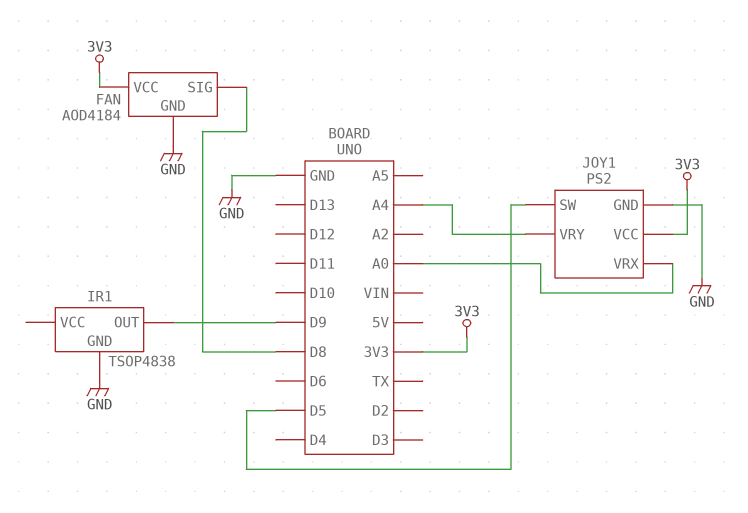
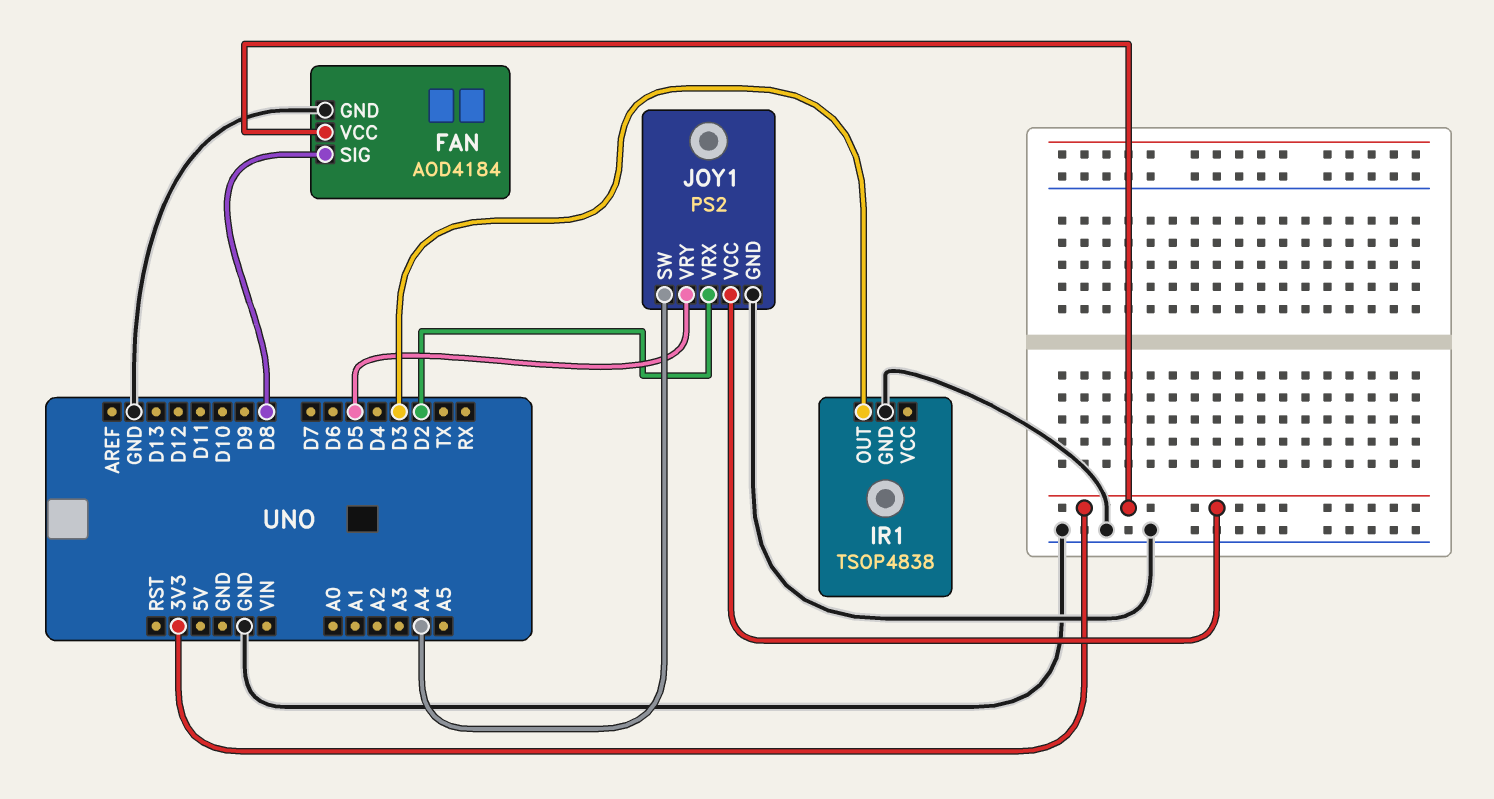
IR1 pin OUT: D9 -> D3
JOY1 pin SW: D5 -> A4
JOY1 pin VRX: A0 -> D2
JOY1 pin VRY: A4 -> D5

